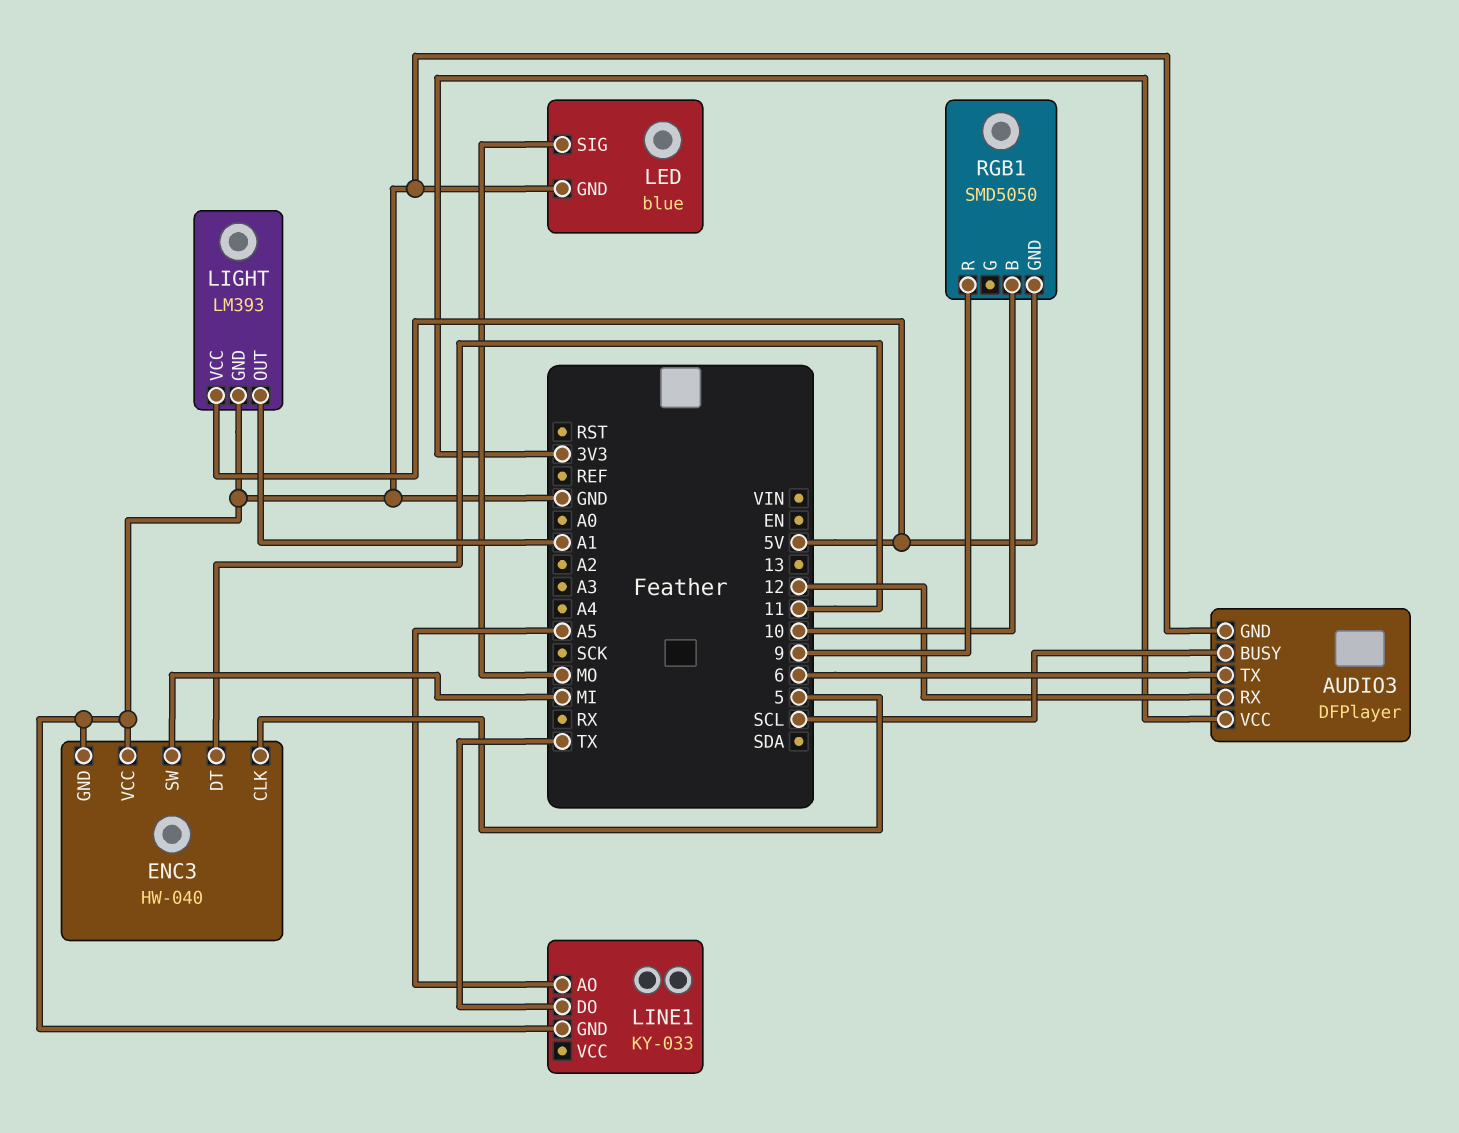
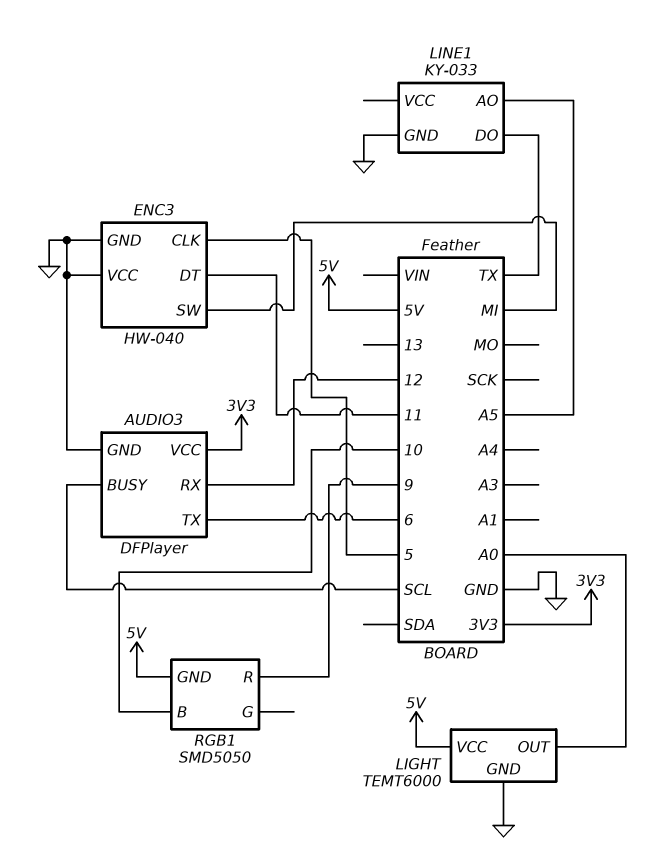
LED: blue -> none
LED pin GND: GND -> none
LED pin SIG: MO -> none
LIGHT: LM393 -> TEMT6000
LIGHT pin OUT: A1 -> A0

